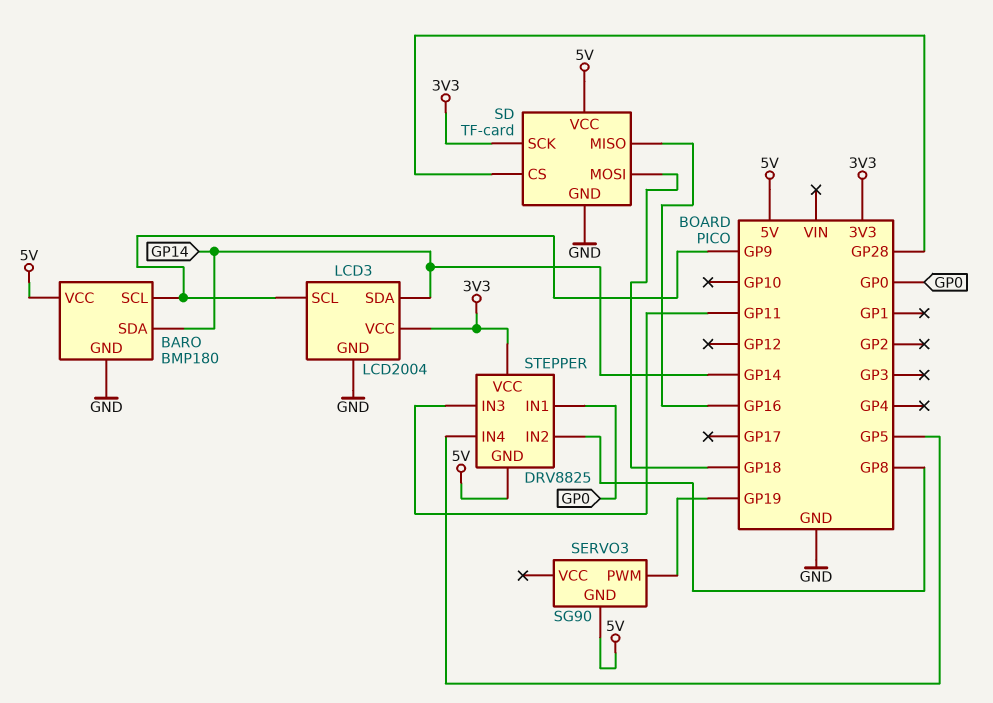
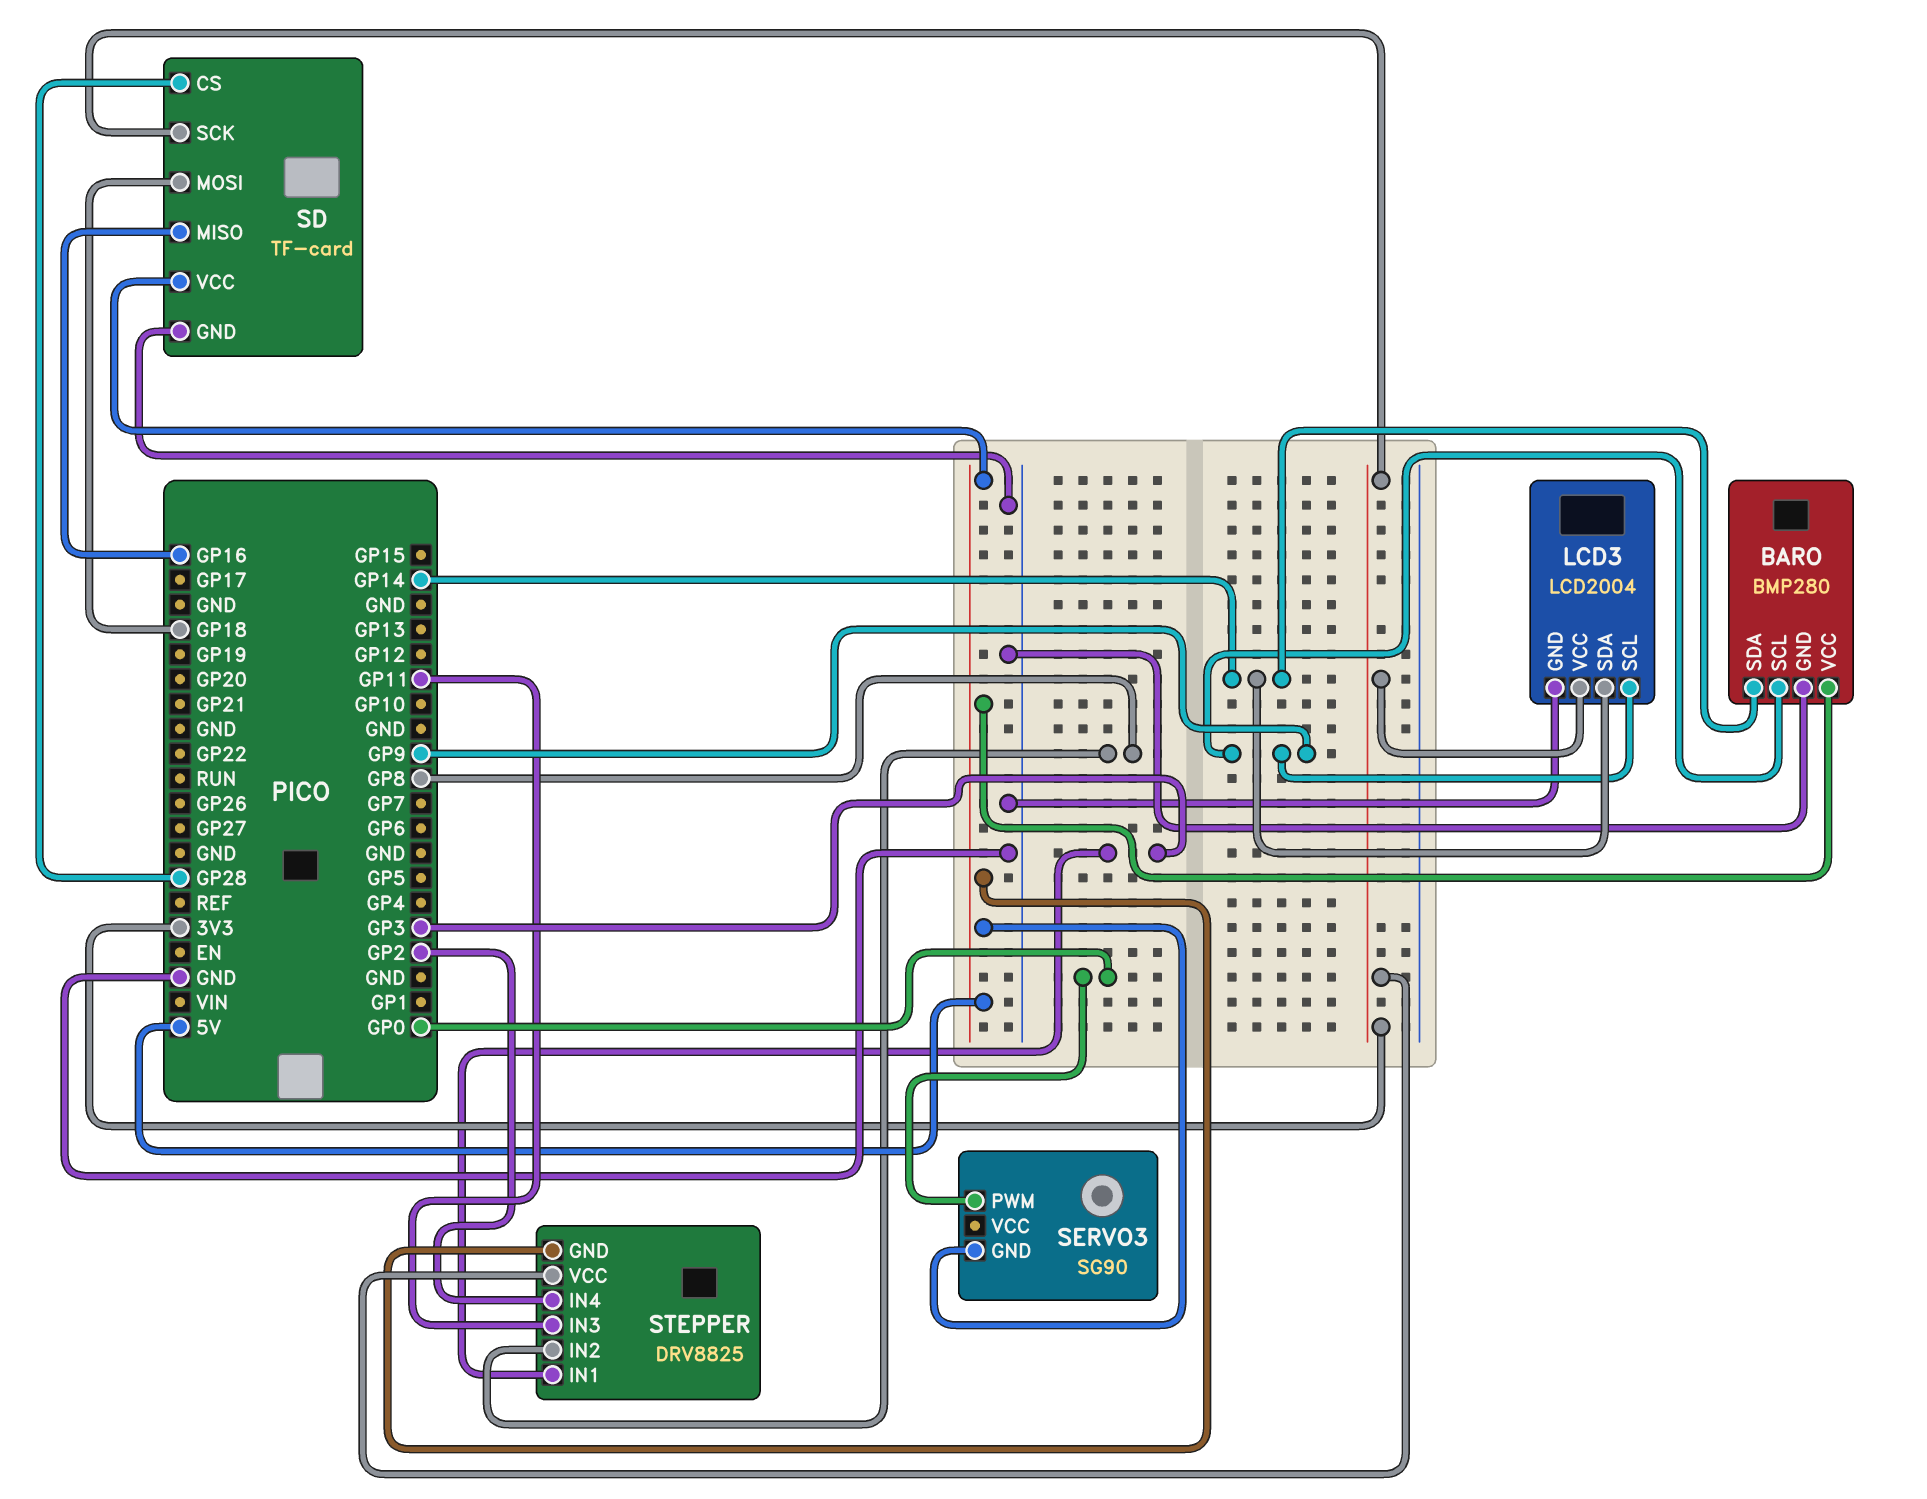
BARO: BMP180 -> BMP280
SERVO3 pin PWM: GP19 -> GP0
STEPPER pin IN1: GP0 -> GP3
STEPPER pin IN4: GP5 -> GP2

